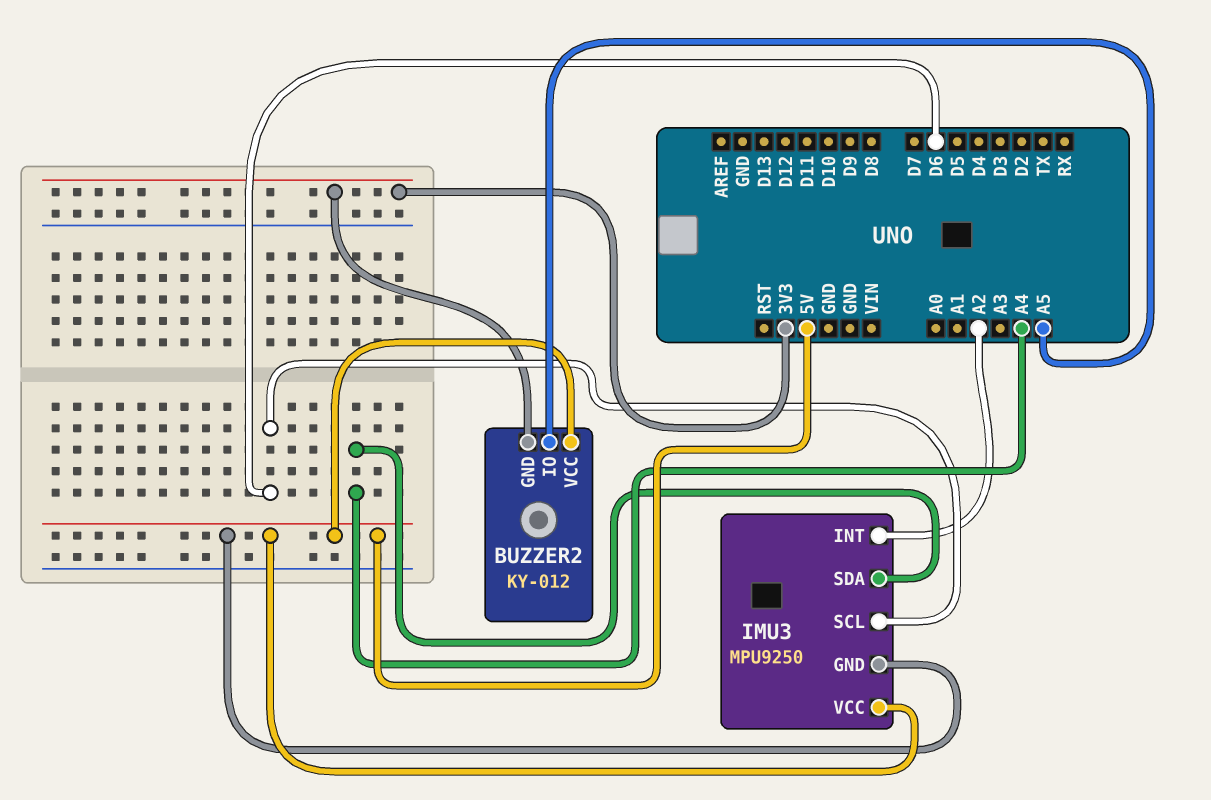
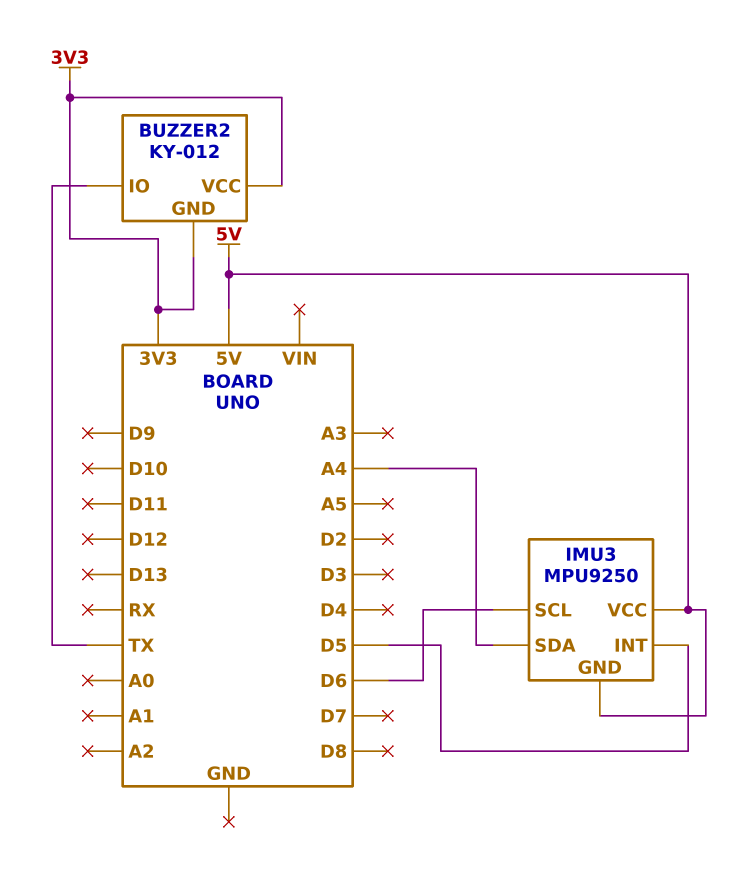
BUZZER2 pin IO: A5 -> TX
BUZZER2 pin VCC: 5V -> 3V3
IMU3 pin INT: A2 -> D5

